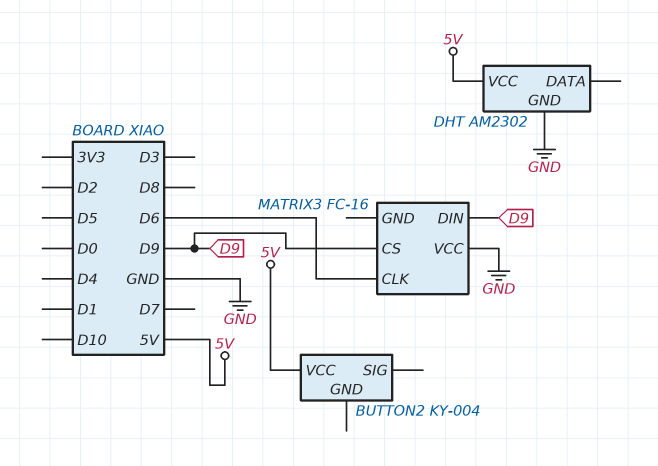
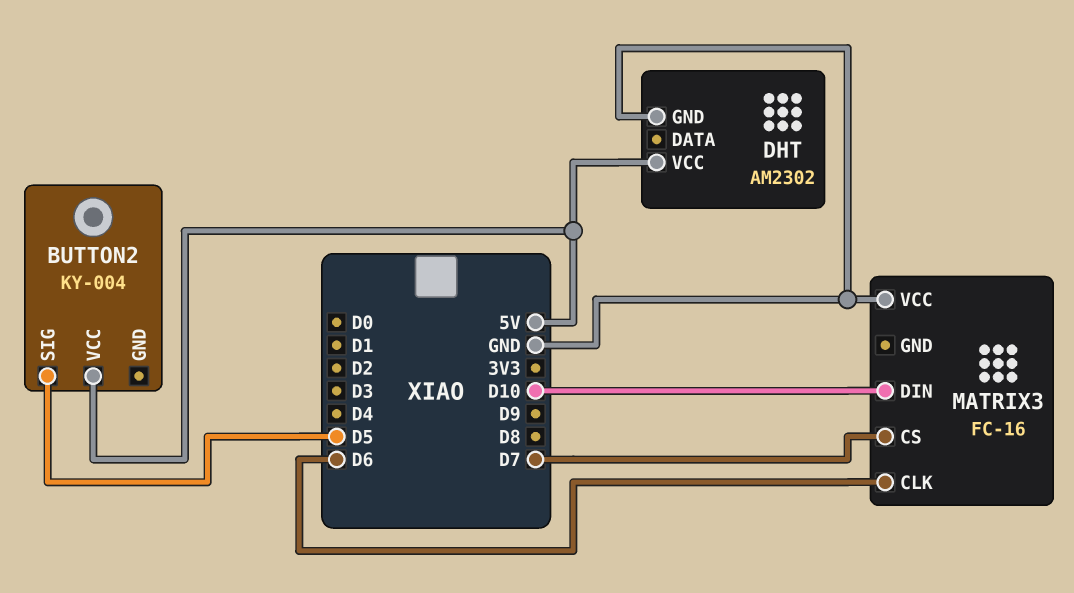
BUTTON2 pin SIG: none -> D5
MATRIX3 pin CS: D9 -> D7
MATRIX3 pin DIN: D9 -> D10

